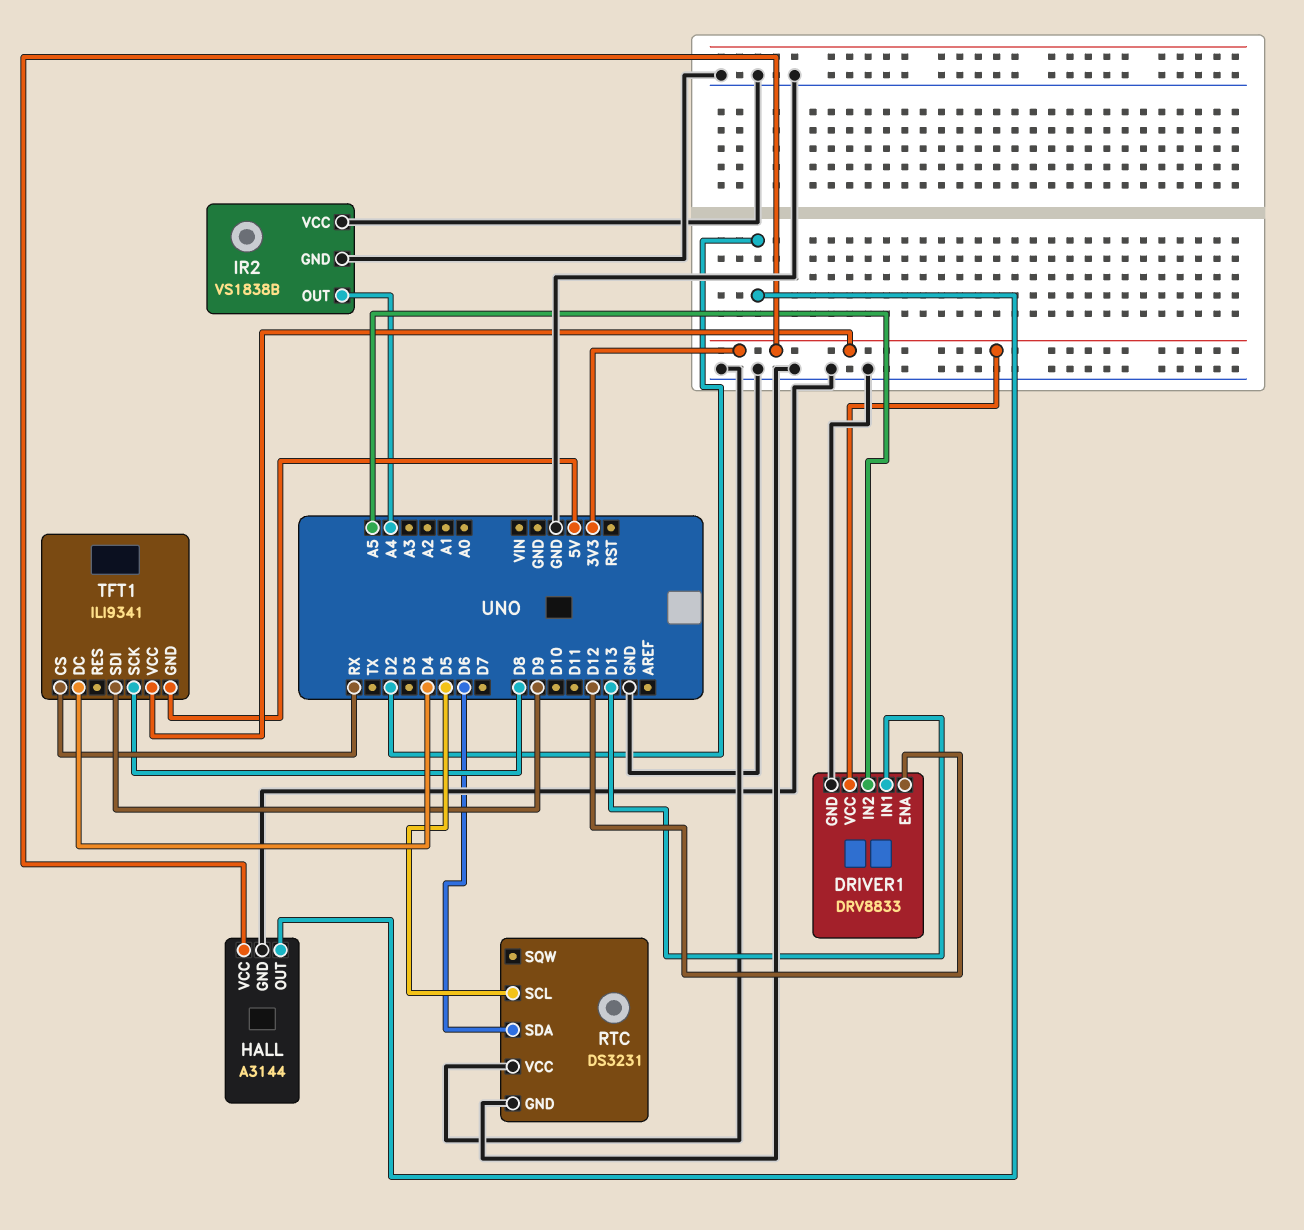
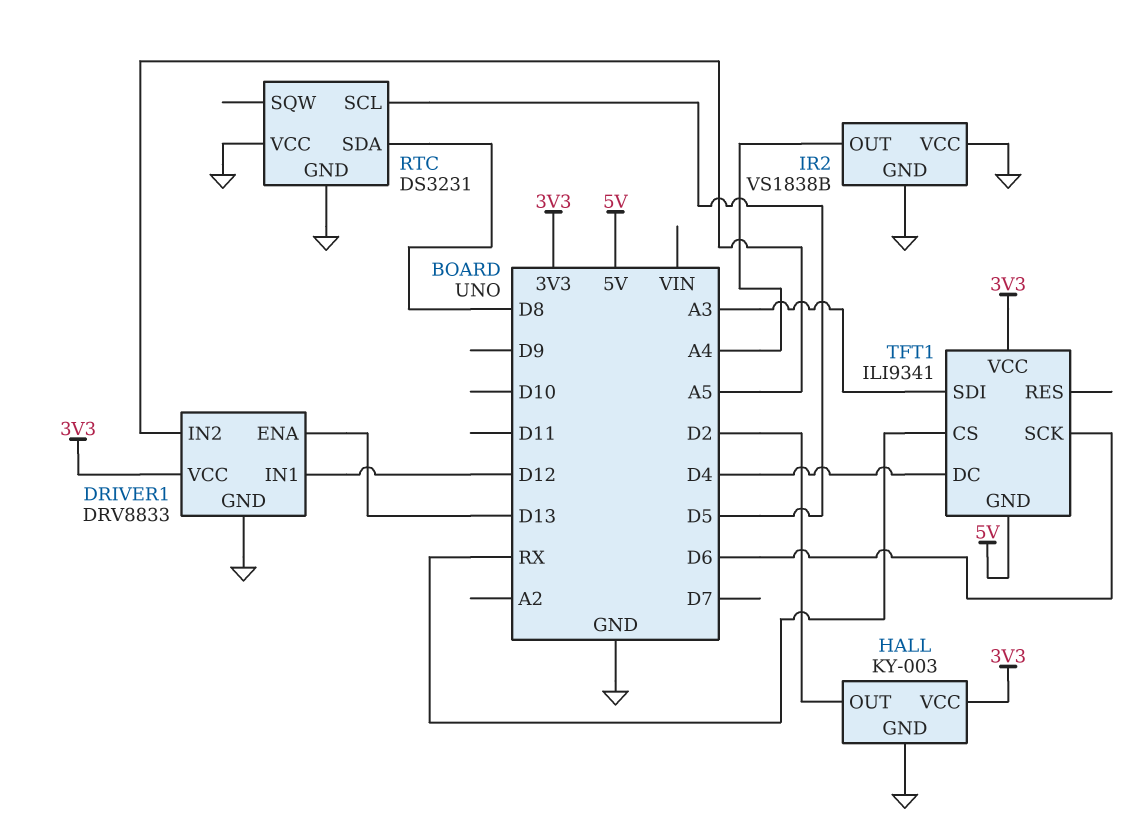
DRIVER1 pin ENA: D12 -> D13
DRIVER1 pin IN1: D13 -> D12
HALL: A3144 -> KY-003
RTC pin SDA: D6 -> D8
TFT1 pin SCK: D8 -> D6
TFT1 pin SDI: D9 -> A3

